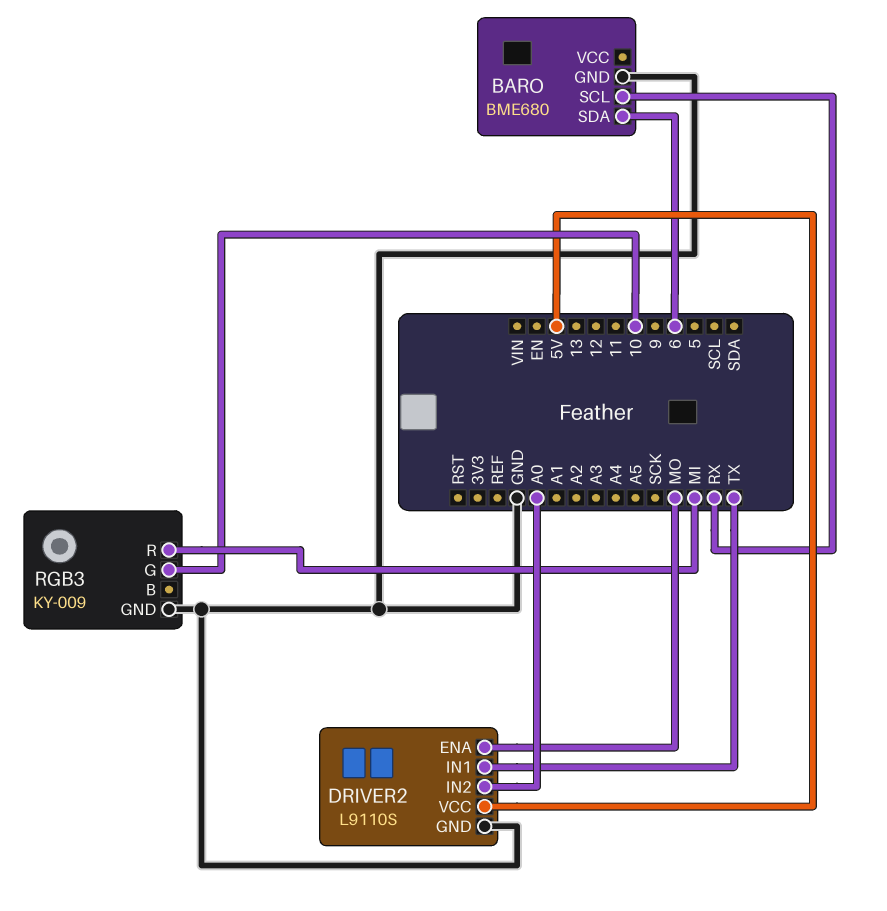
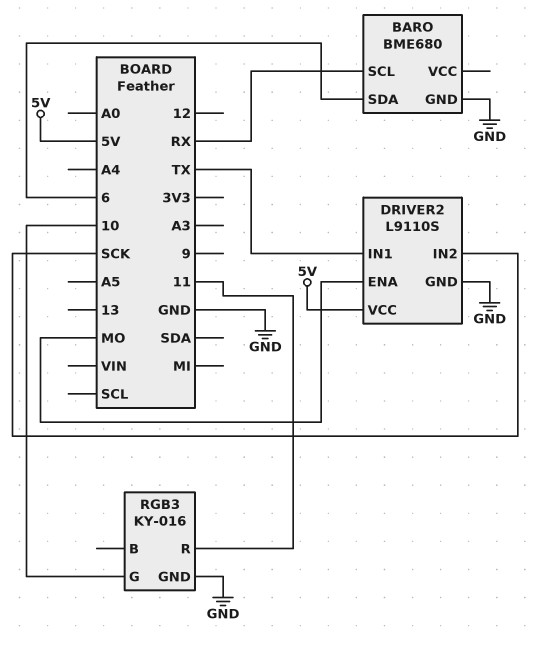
DRIVER2 pin IN2: A0 -> SCK
RGB3: KY-009 -> KY-016
RGB3 pin R: MI -> 11

